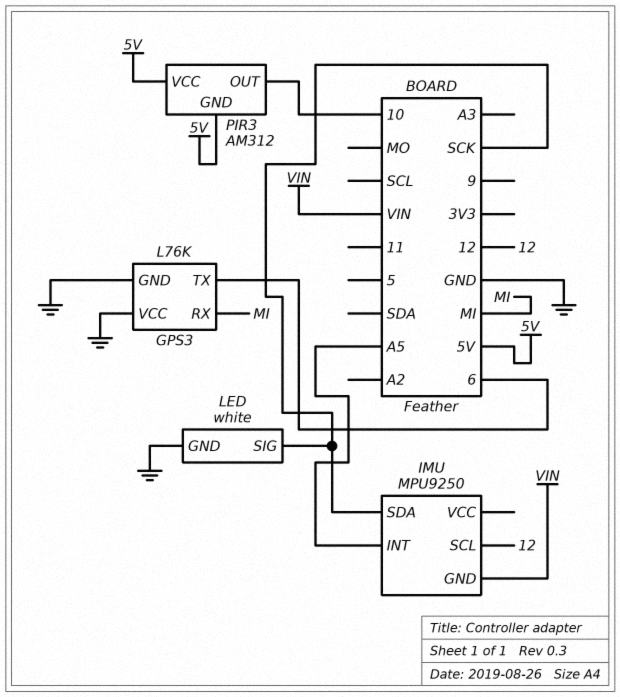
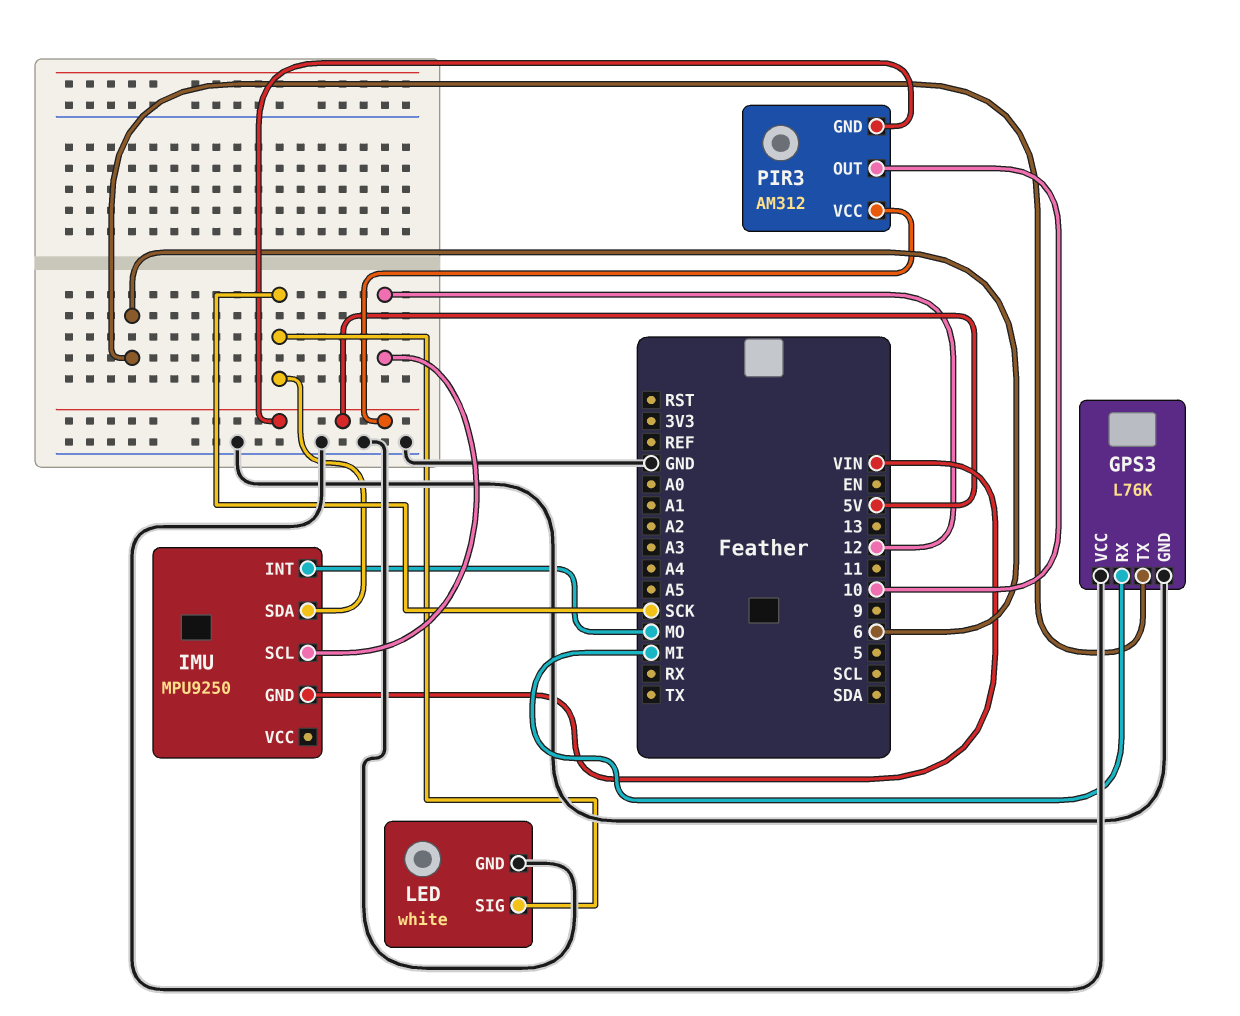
IMU pin INT: A5 -> MO

